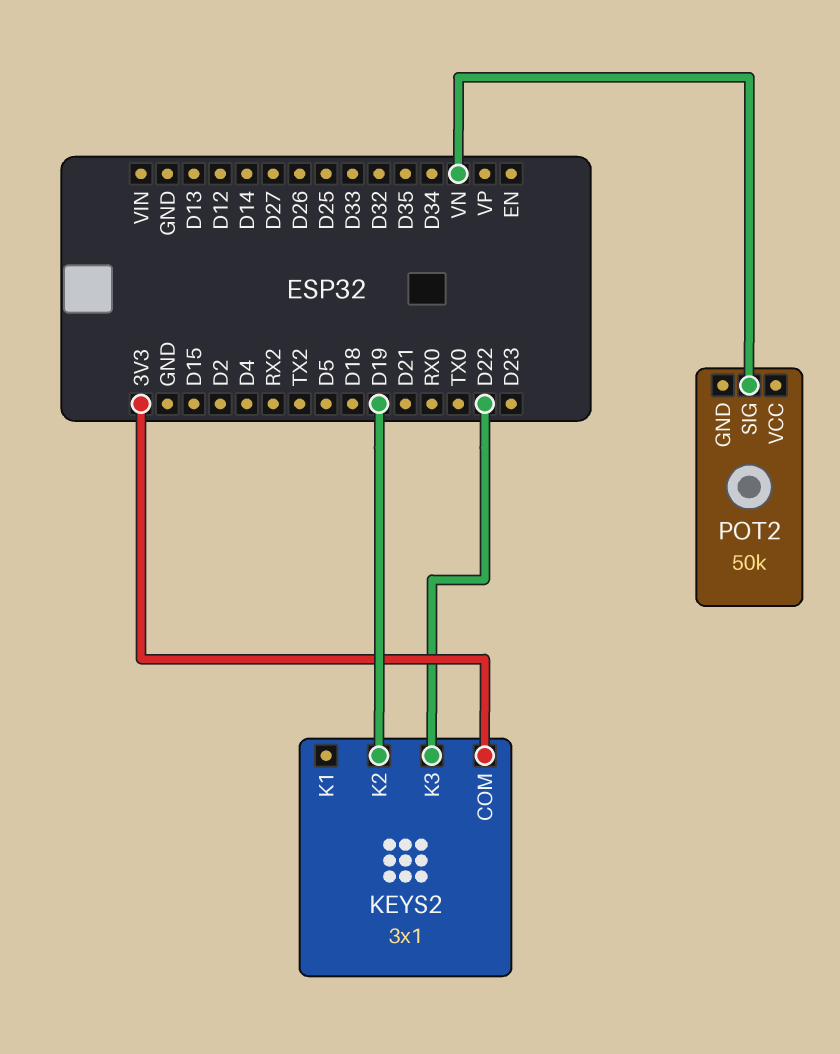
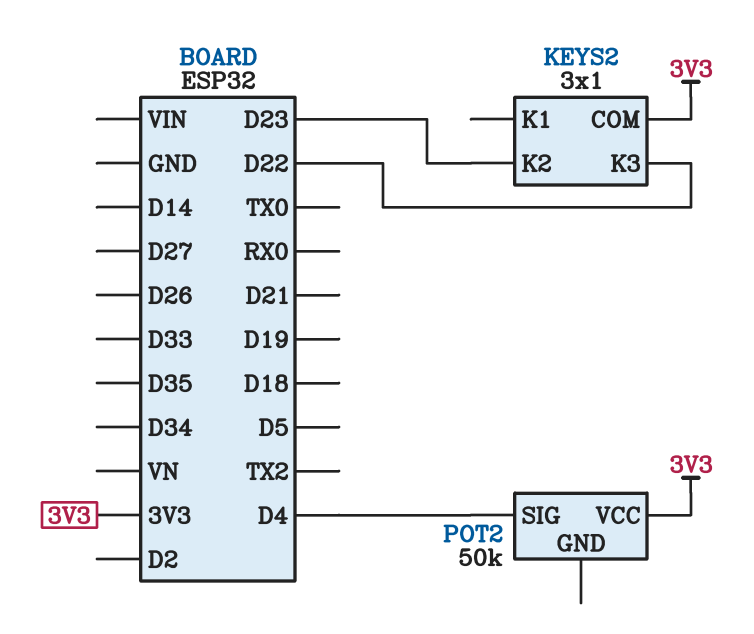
KEYS2 pin K2: D19 -> D23
POT2 pin SIG: VN -> D4
POT2 pin VCC: none -> 3V3

